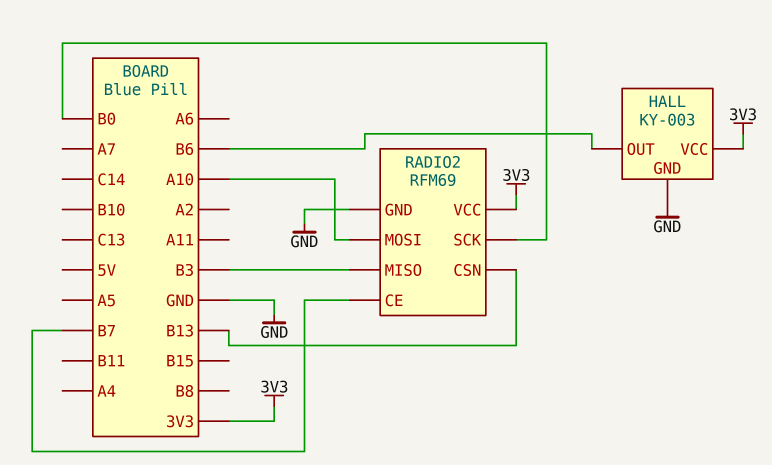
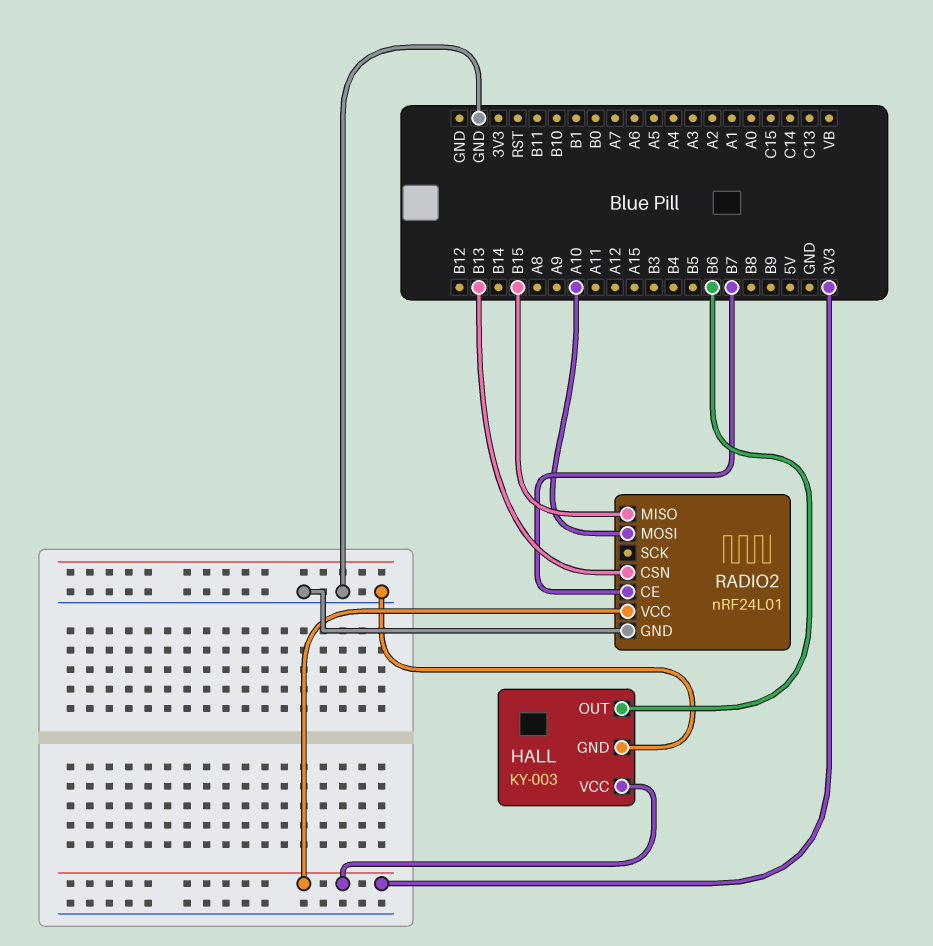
RADIO2: RFM69 -> nRF24L01
RADIO2 pin MISO: B3 -> B15
RADIO2 pin SCK: B0 -> none

